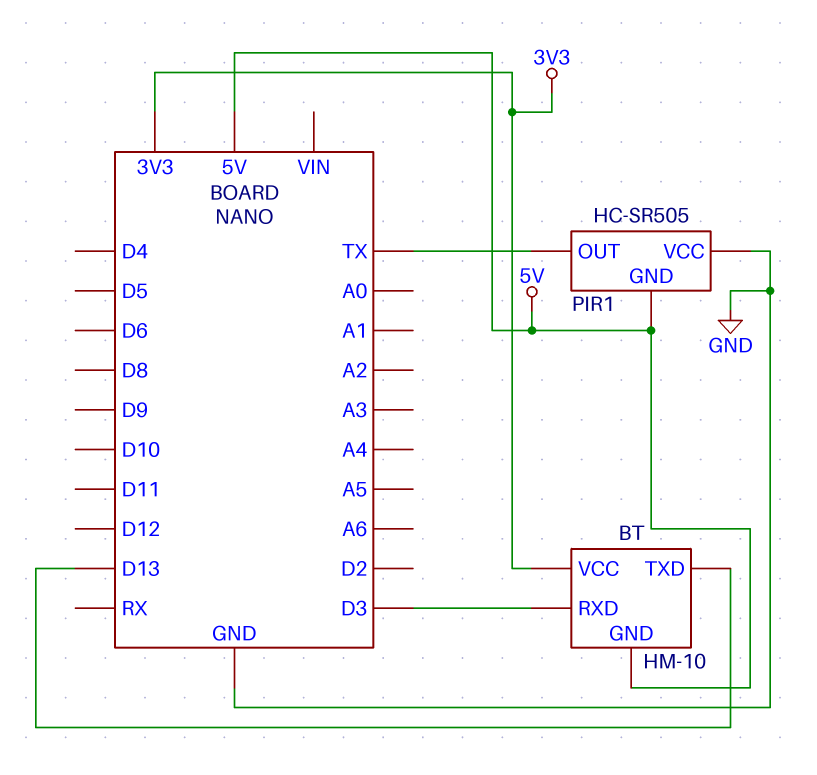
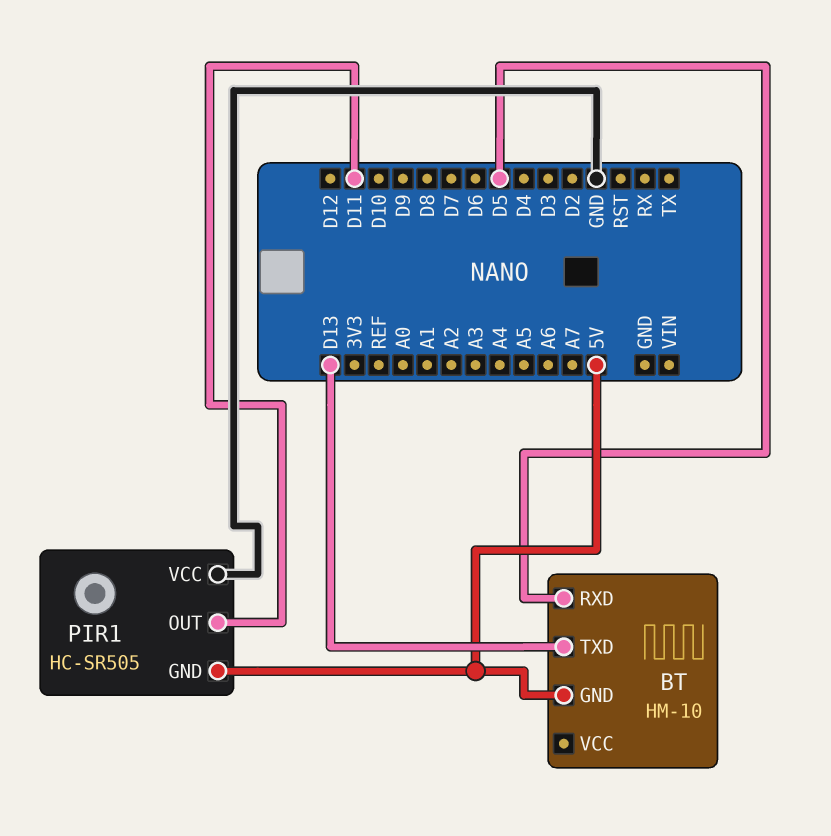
BT pin RXD: D3 -> D5
BT pin VCC: 3V3 -> none
PIR1 pin OUT: TX -> D11

